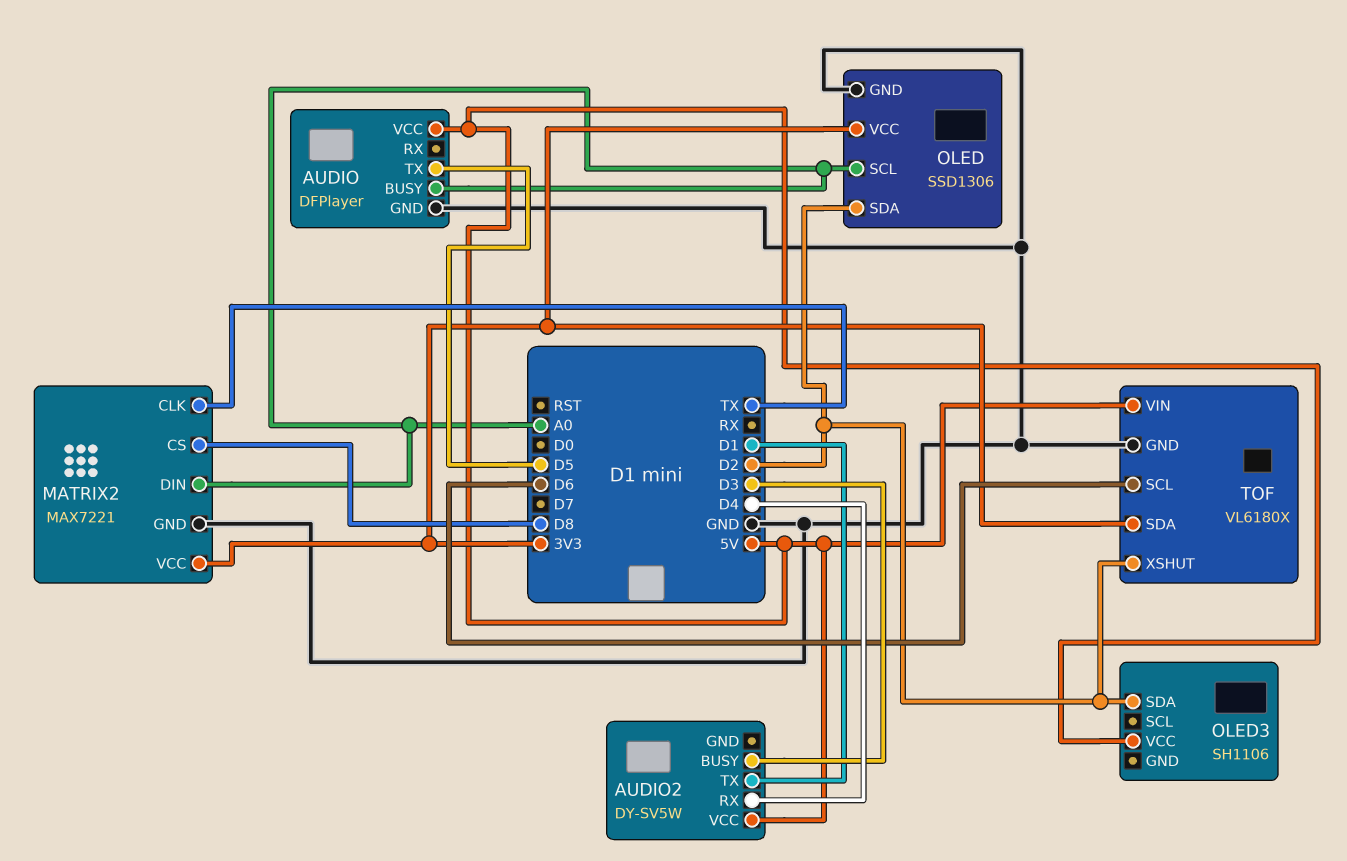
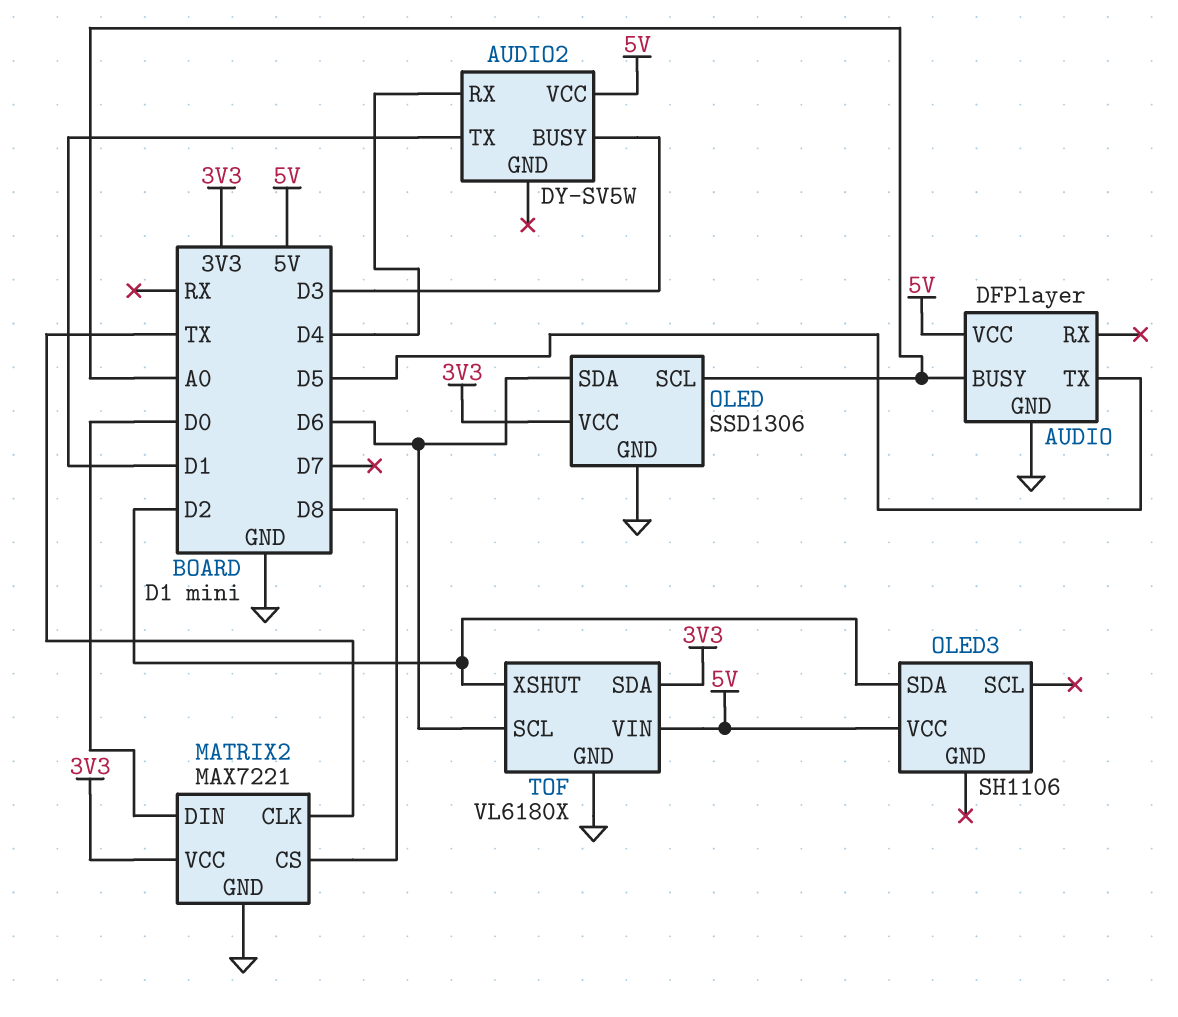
MATRIX2 pin DIN: A0 -> D0
OLED pin SDA: D2 -> D6

